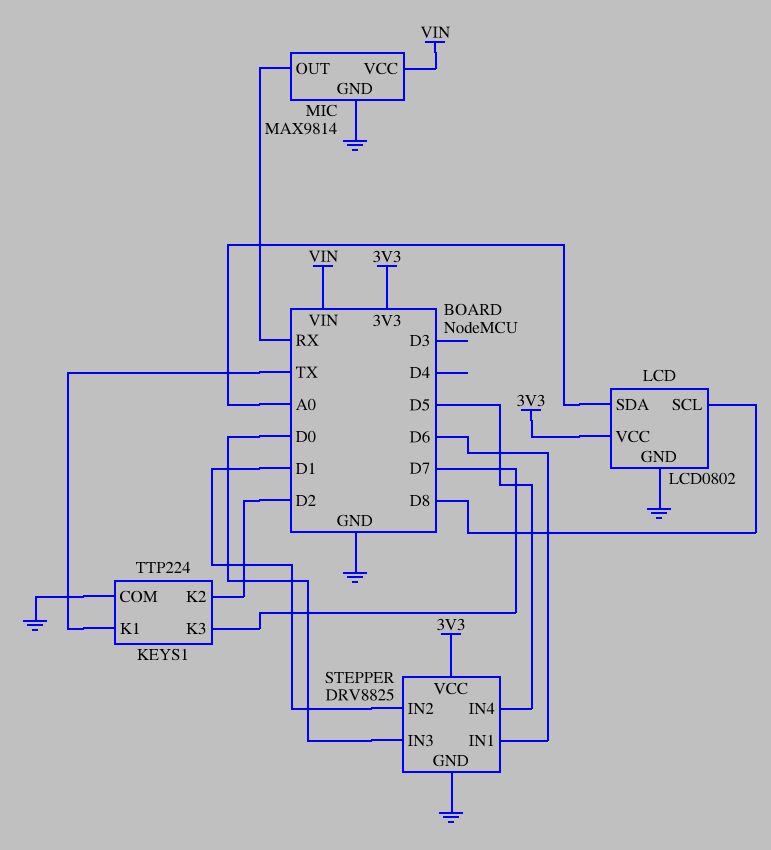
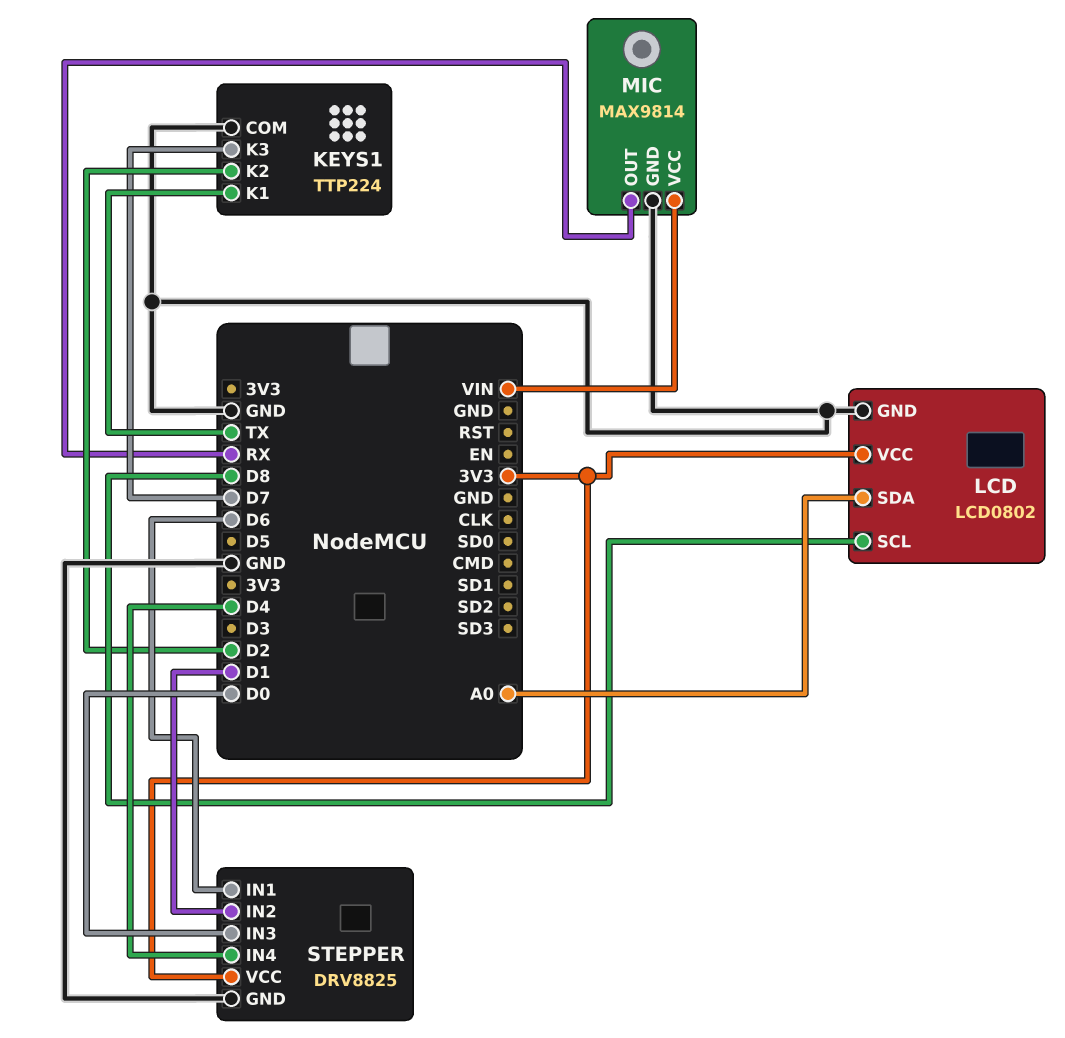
STEPPER pin IN4: D5 -> D4

